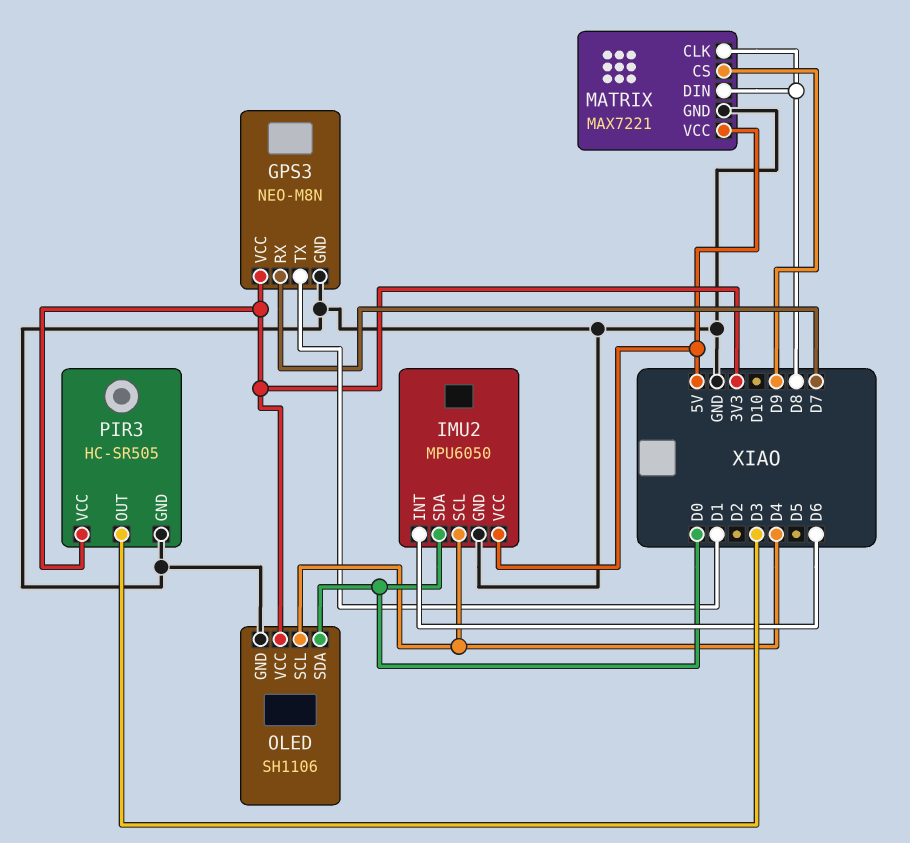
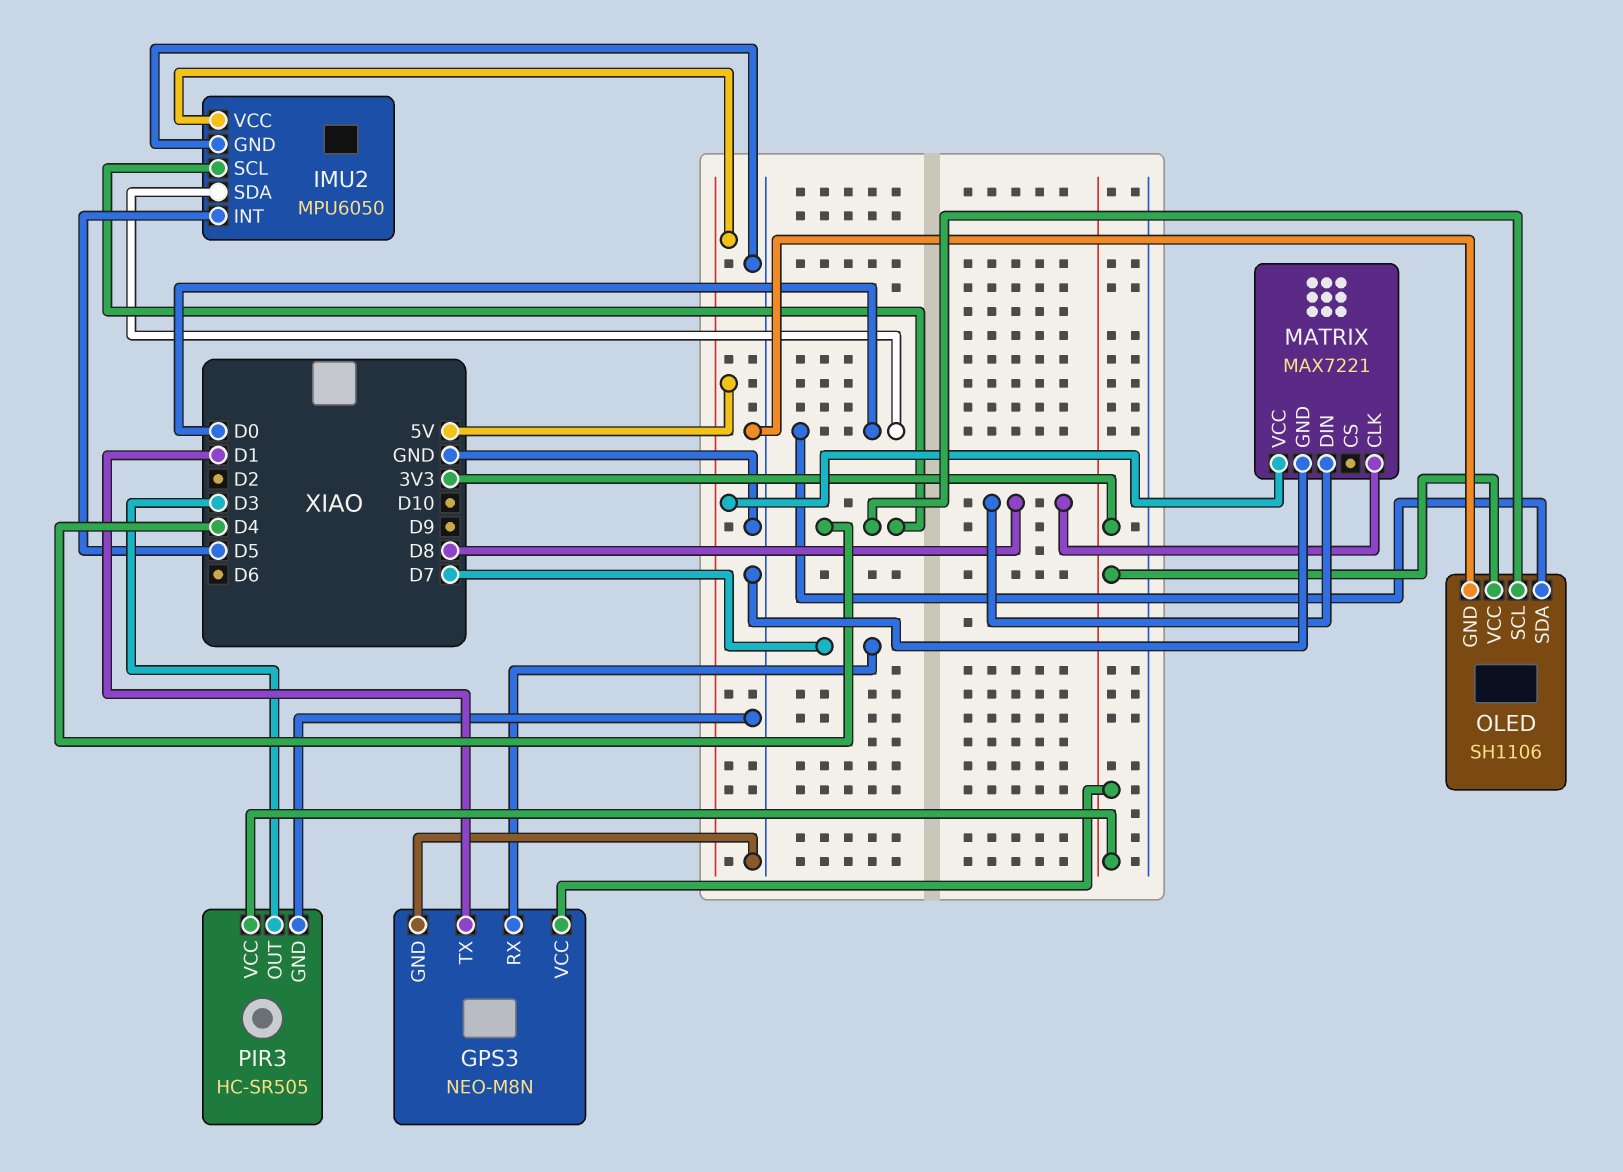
IMU2 pin INT: D6 -> D5
MATRIX pin CS: D9 -> none

